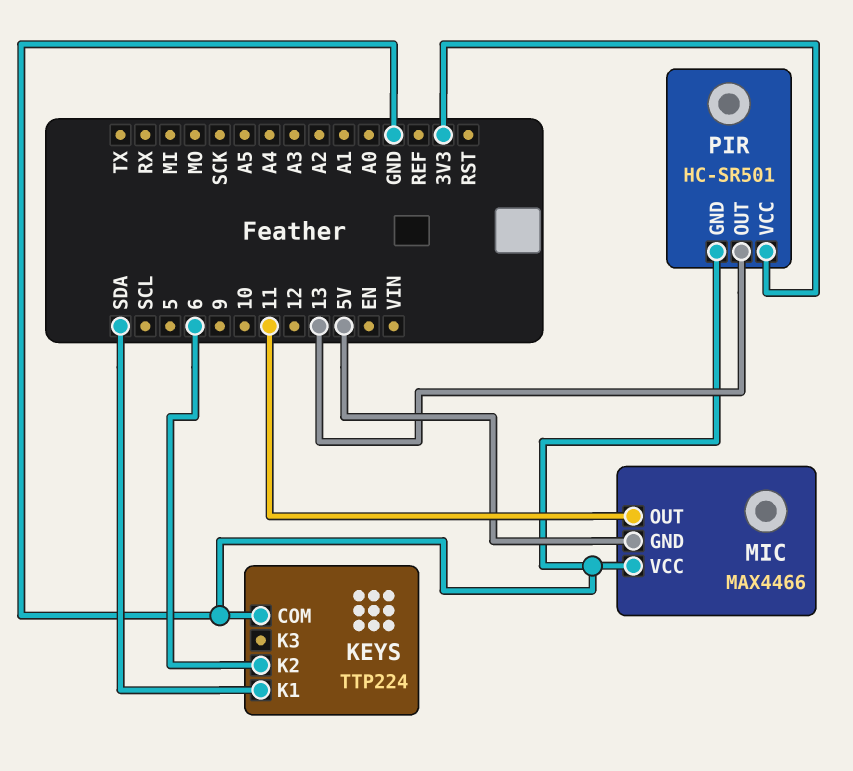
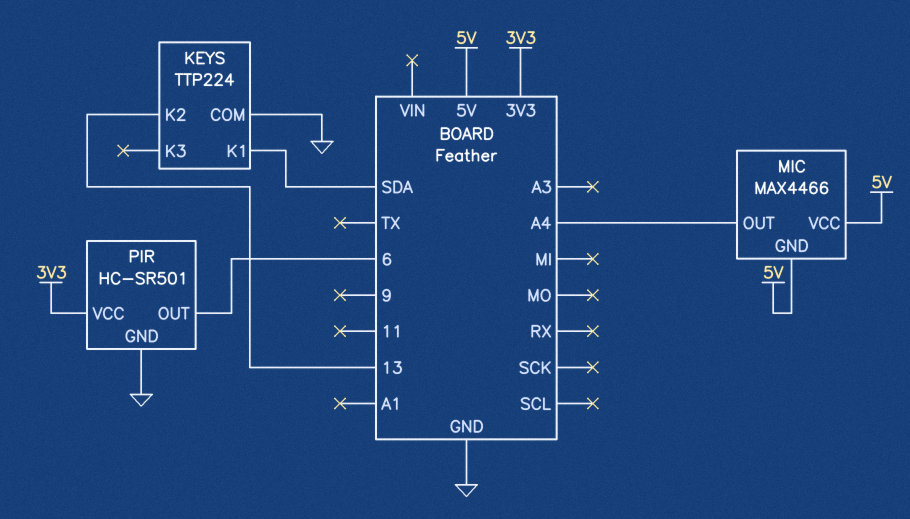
KEYS pin K2: 6 -> 13
MIC pin OUT: 11 -> A4
MIC pin VCC: GND -> 5V
PIR pin OUT: 13 -> 6

